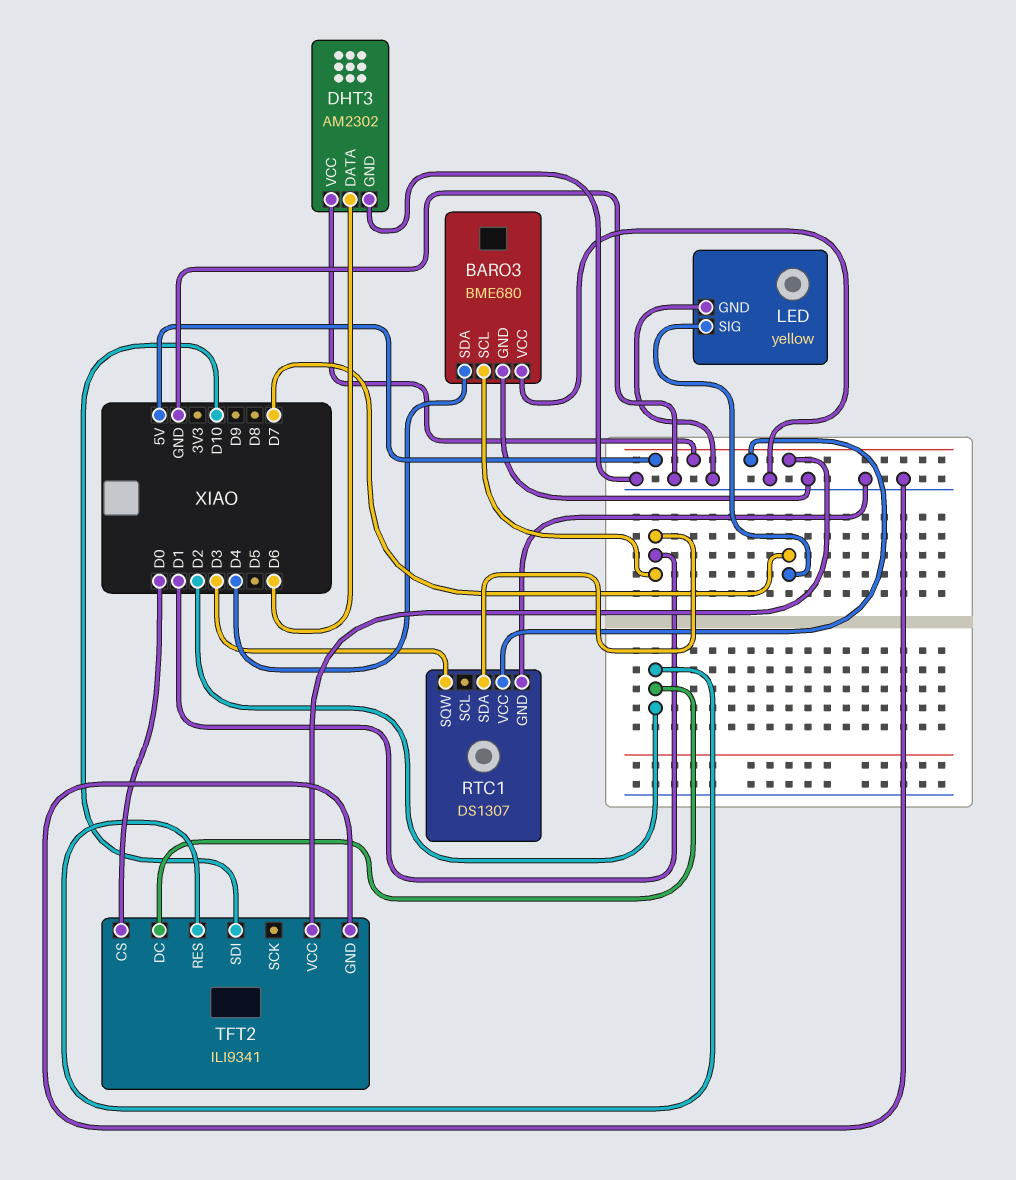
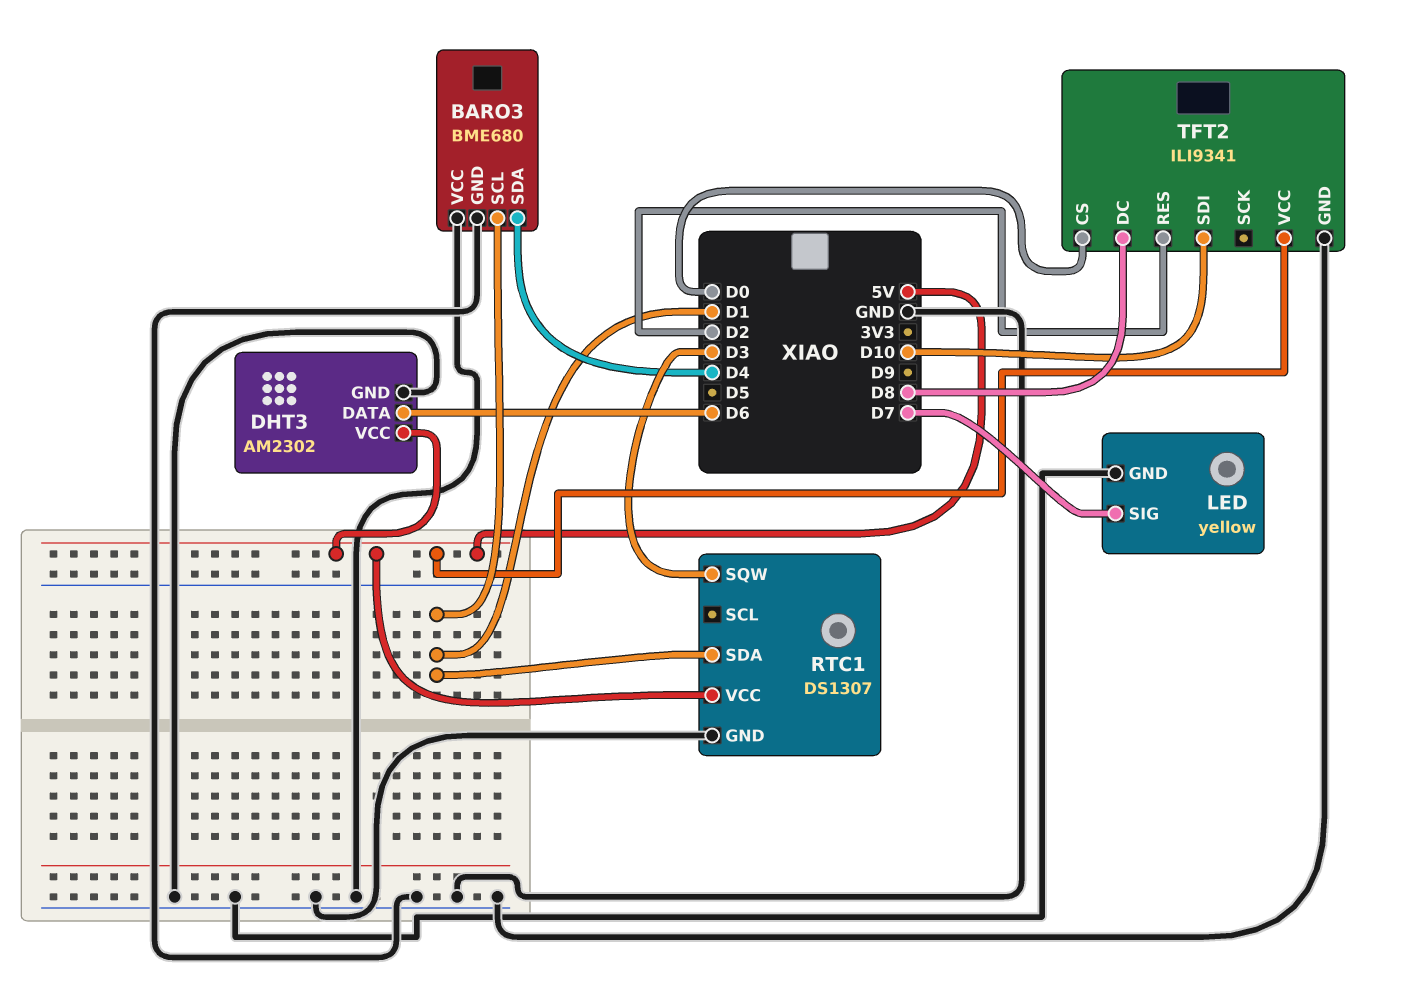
TFT2 pin DC: D2 -> D8

